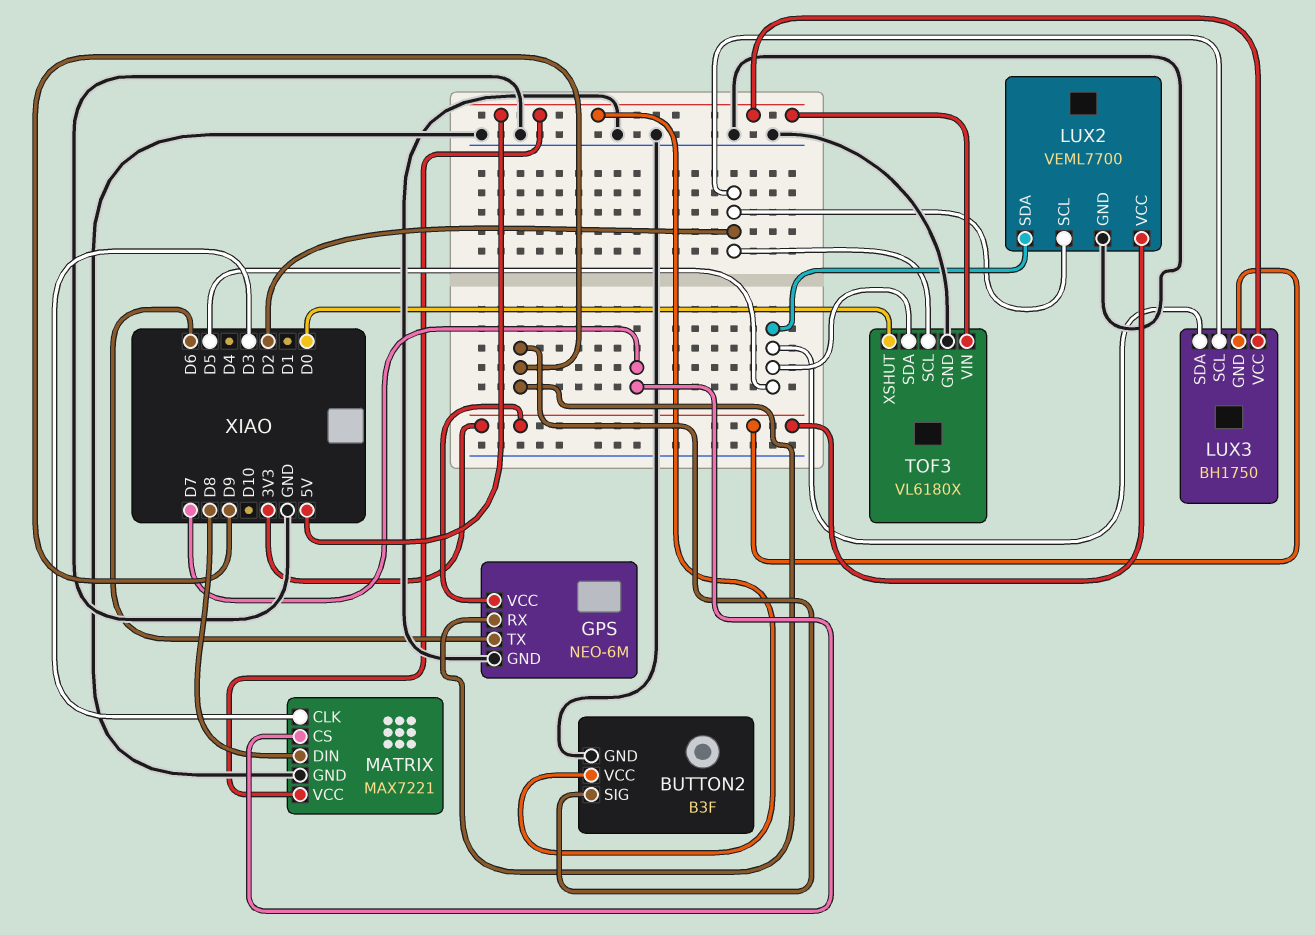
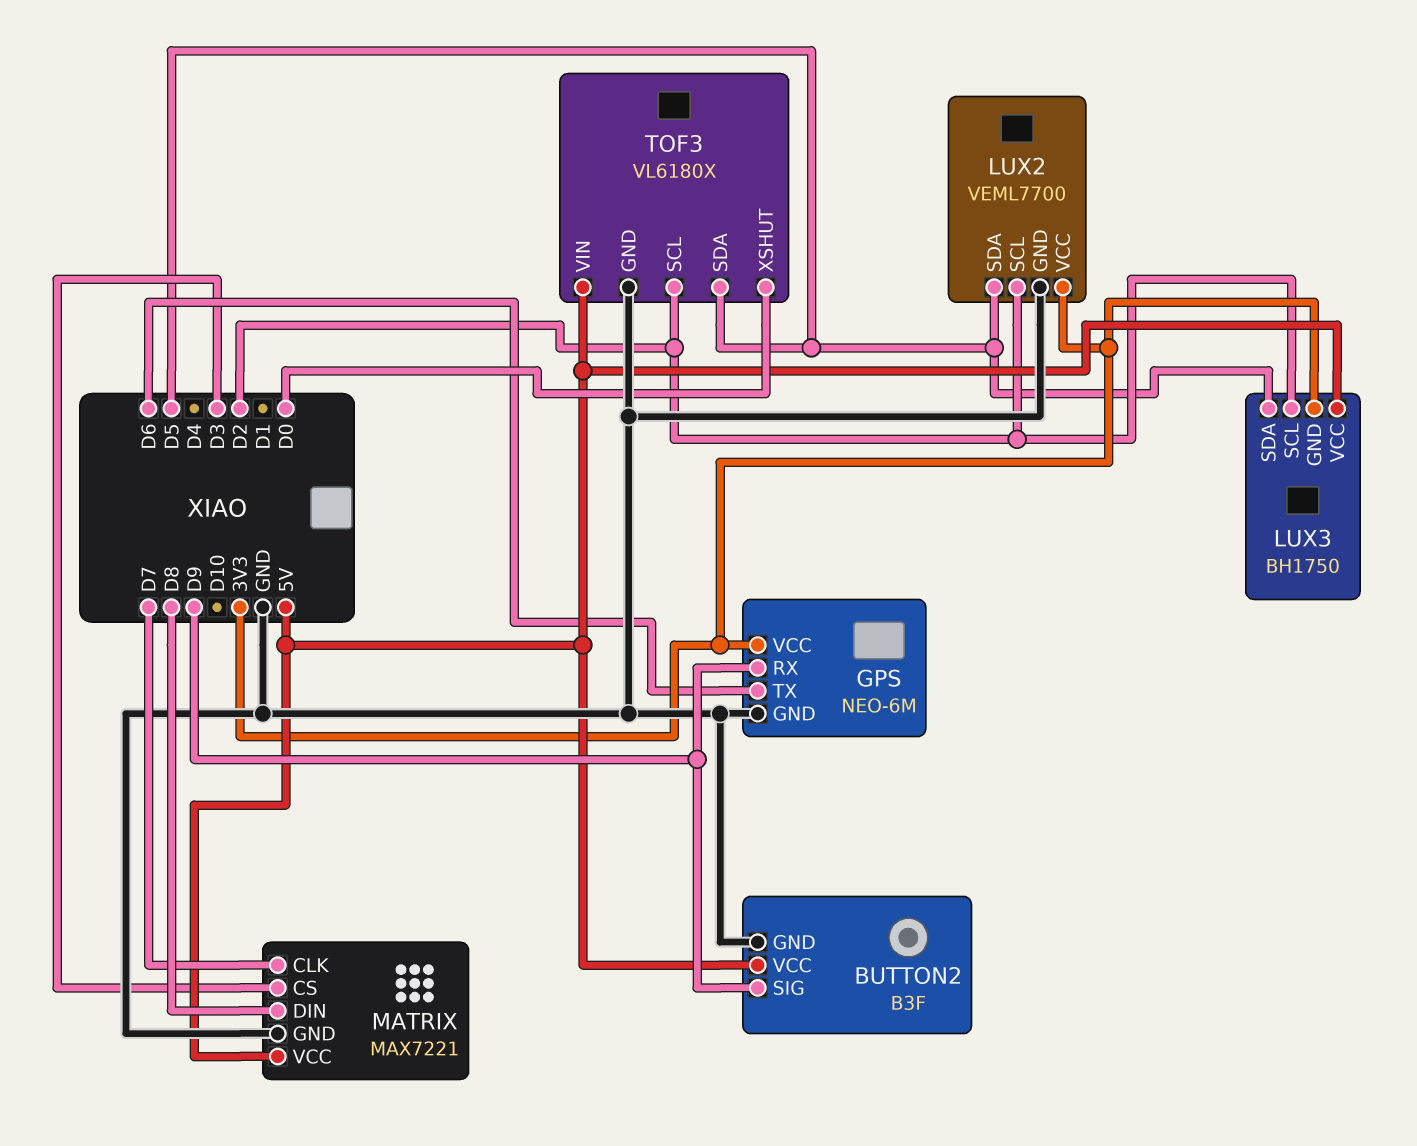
MATRIX pin CLK: D3 -> D7
MATRIX pin CS: D7 -> D3

